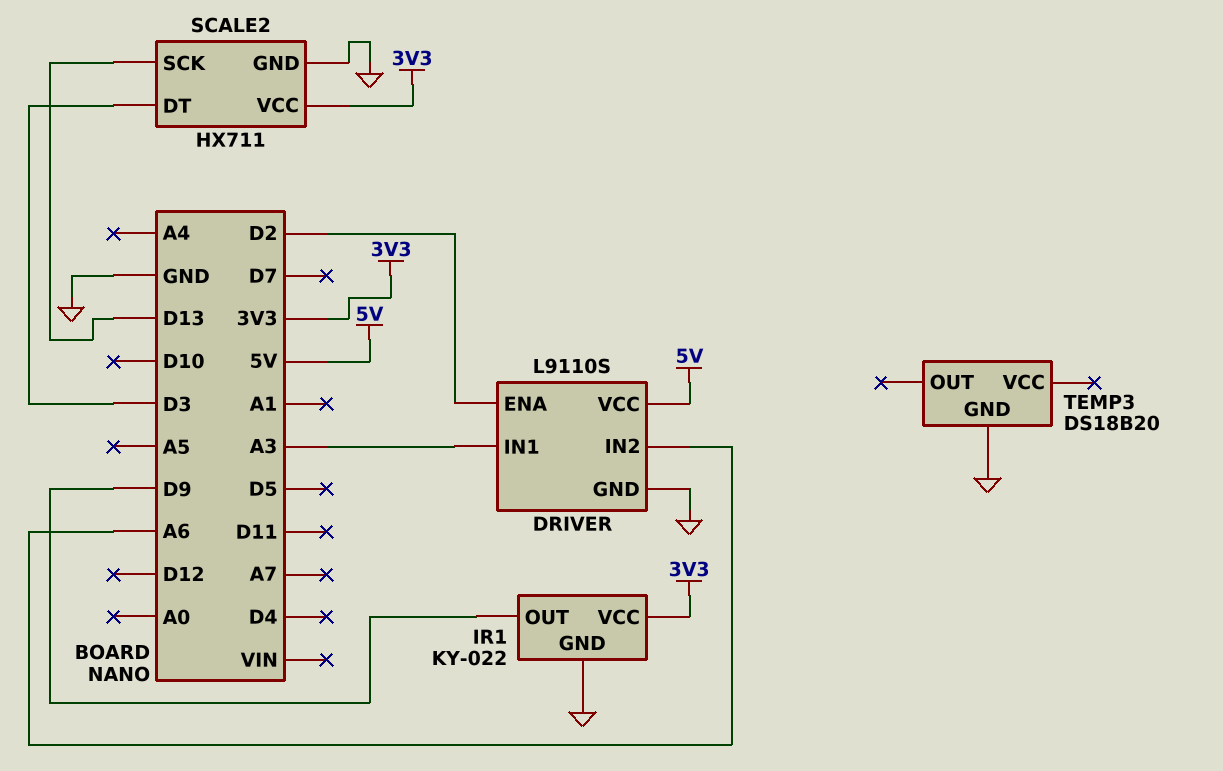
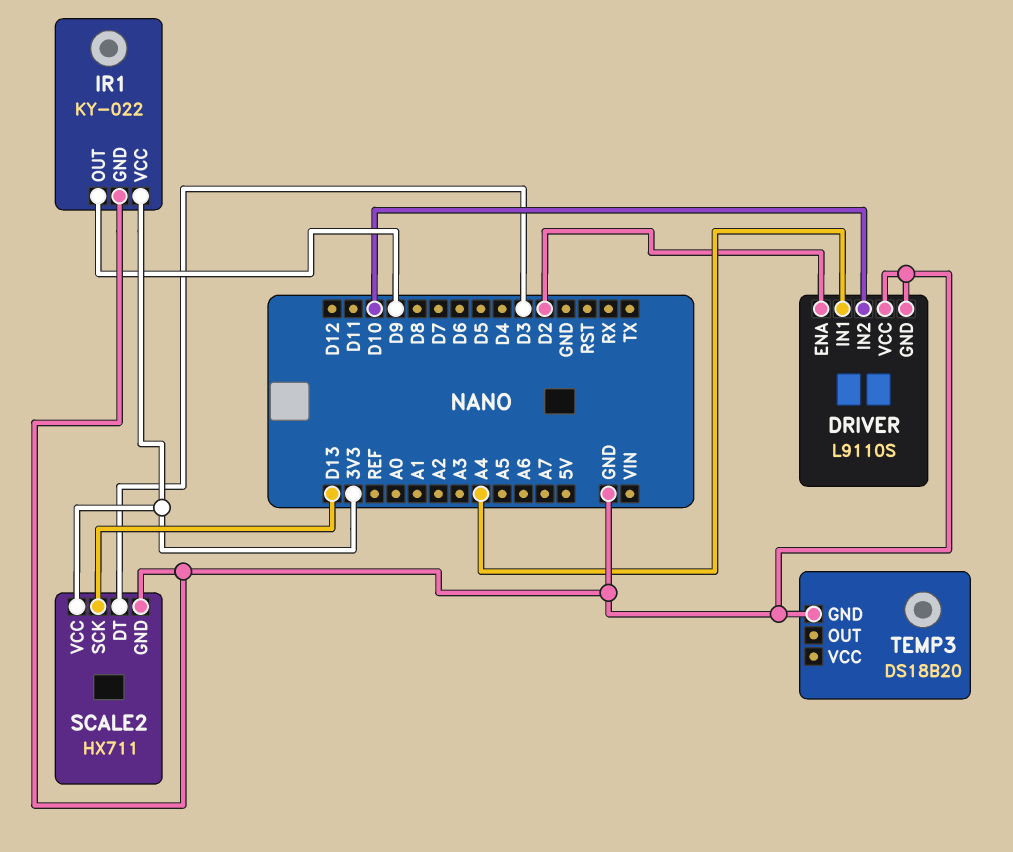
DRIVER pin IN1: A3 -> A4
DRIVER pin IN2: A6 -> D10
DRIVER pin VCC: 5V -> GND

